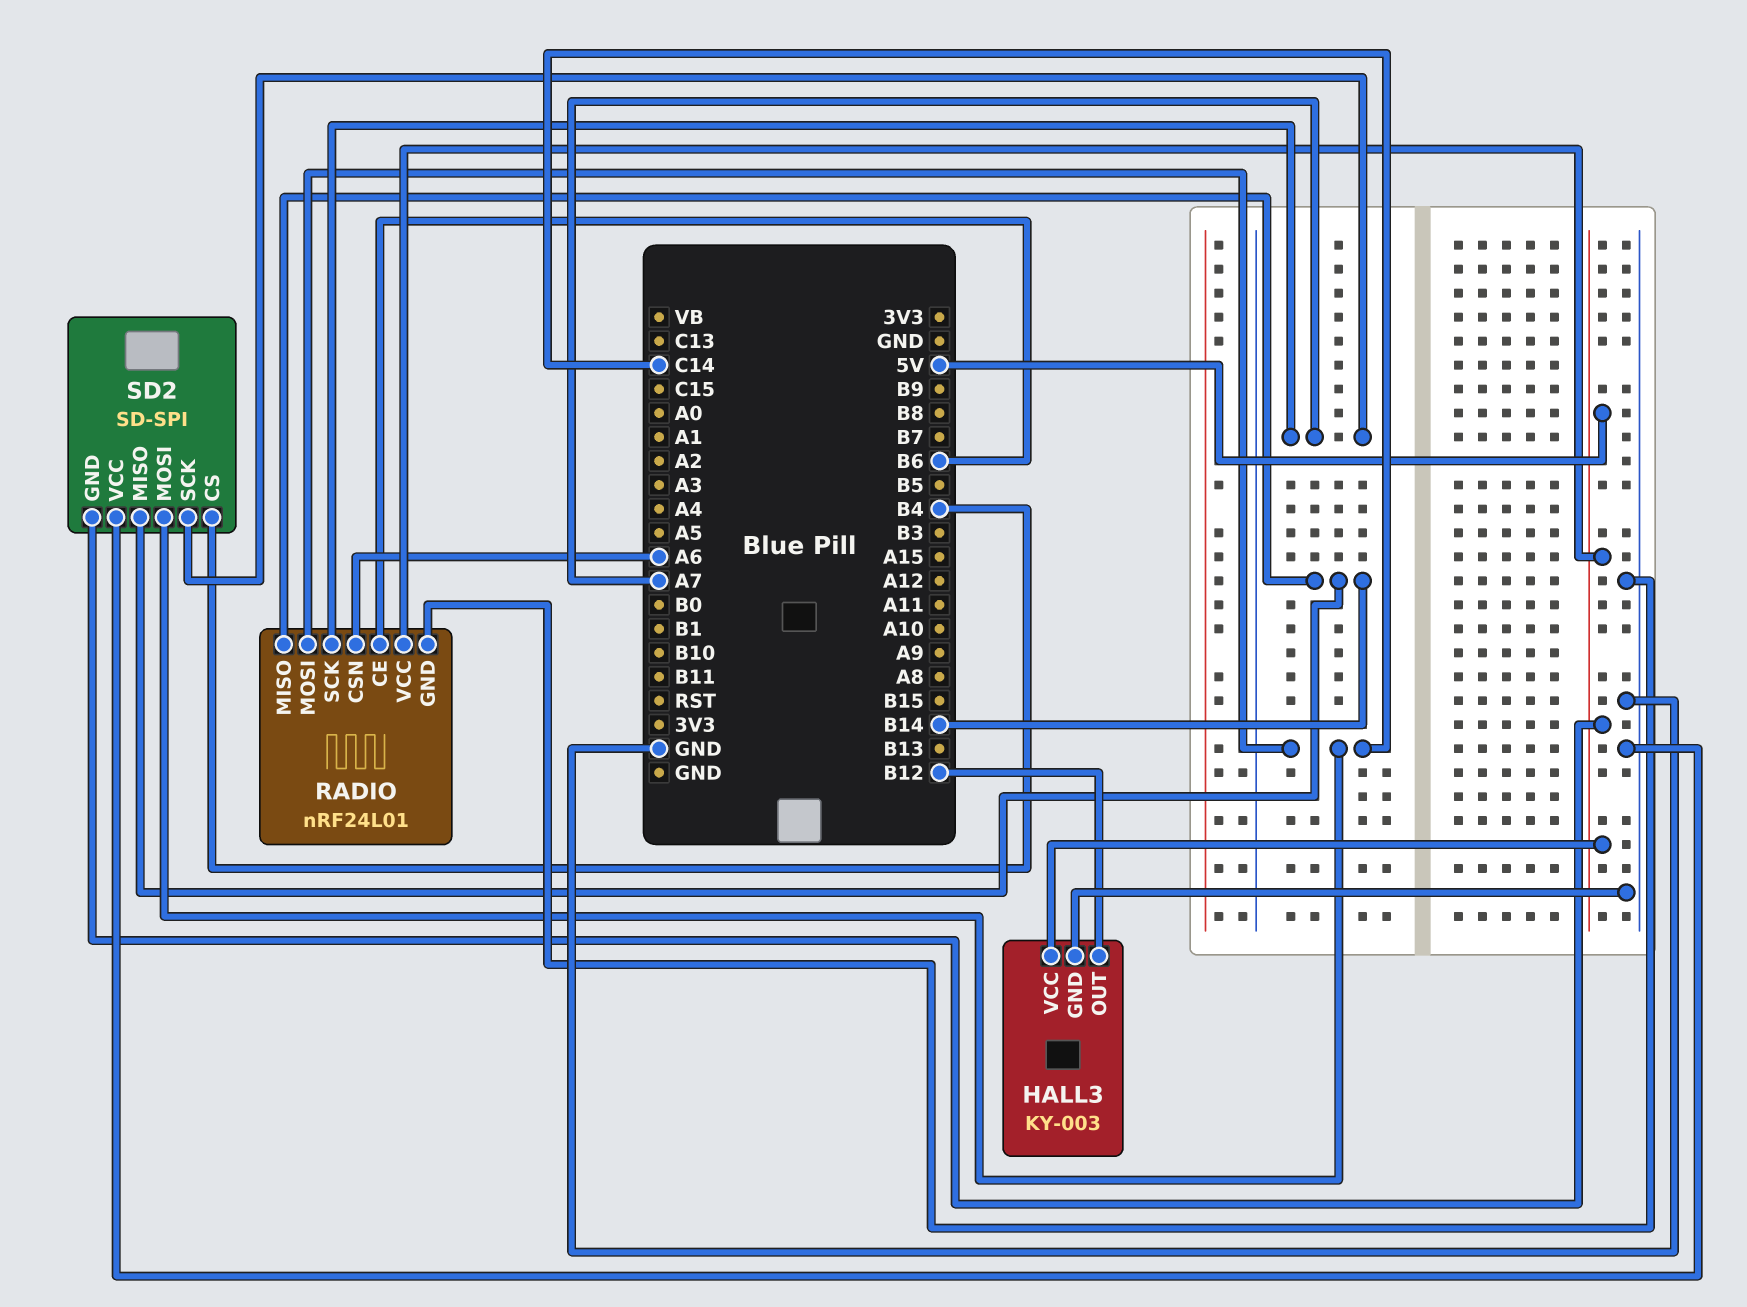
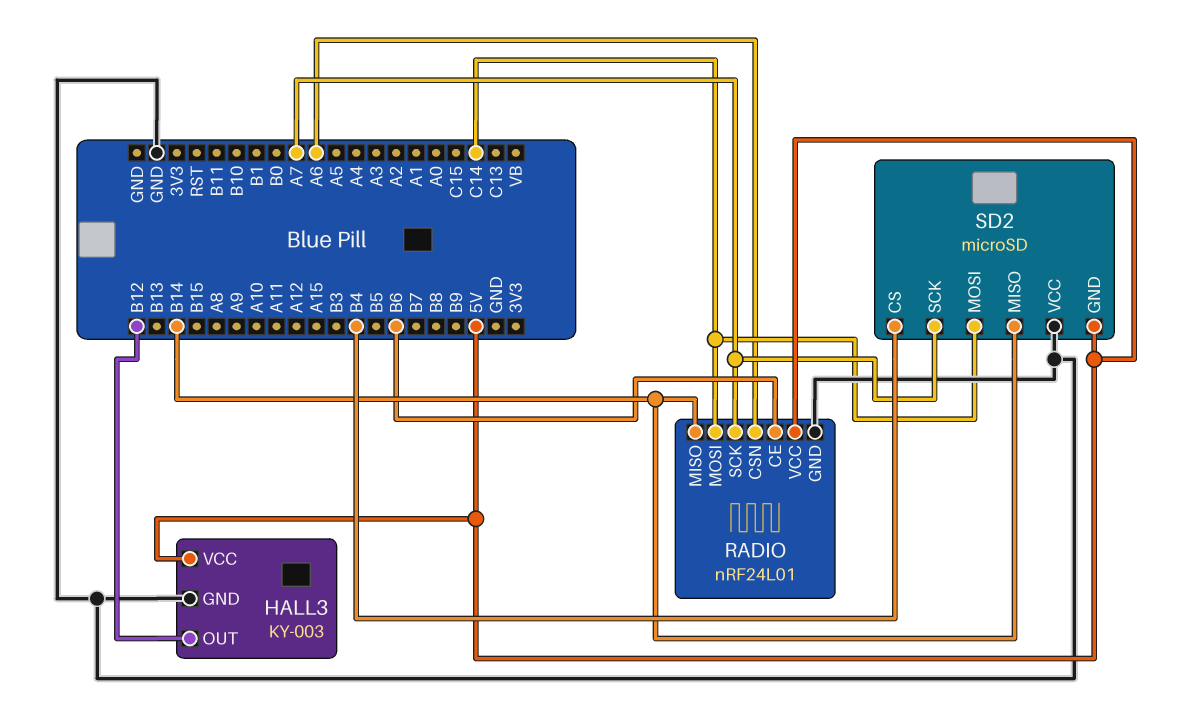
SD2: SD-SPI -> microSD

